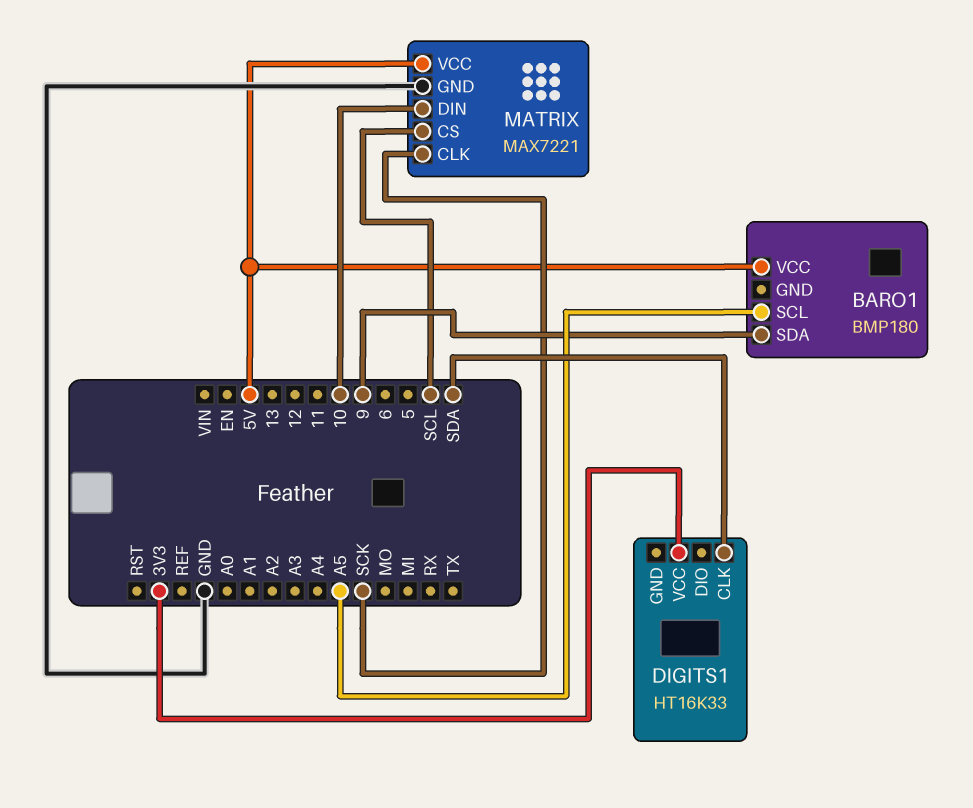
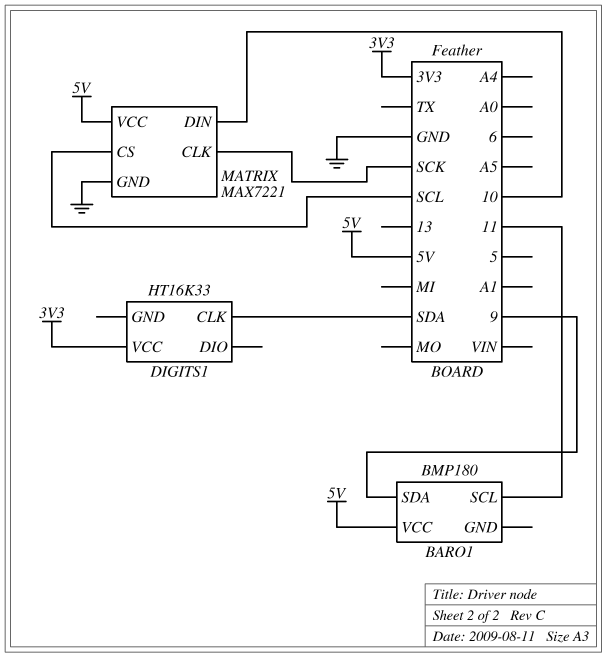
BARO1 pin SCL: A5 -> 11

